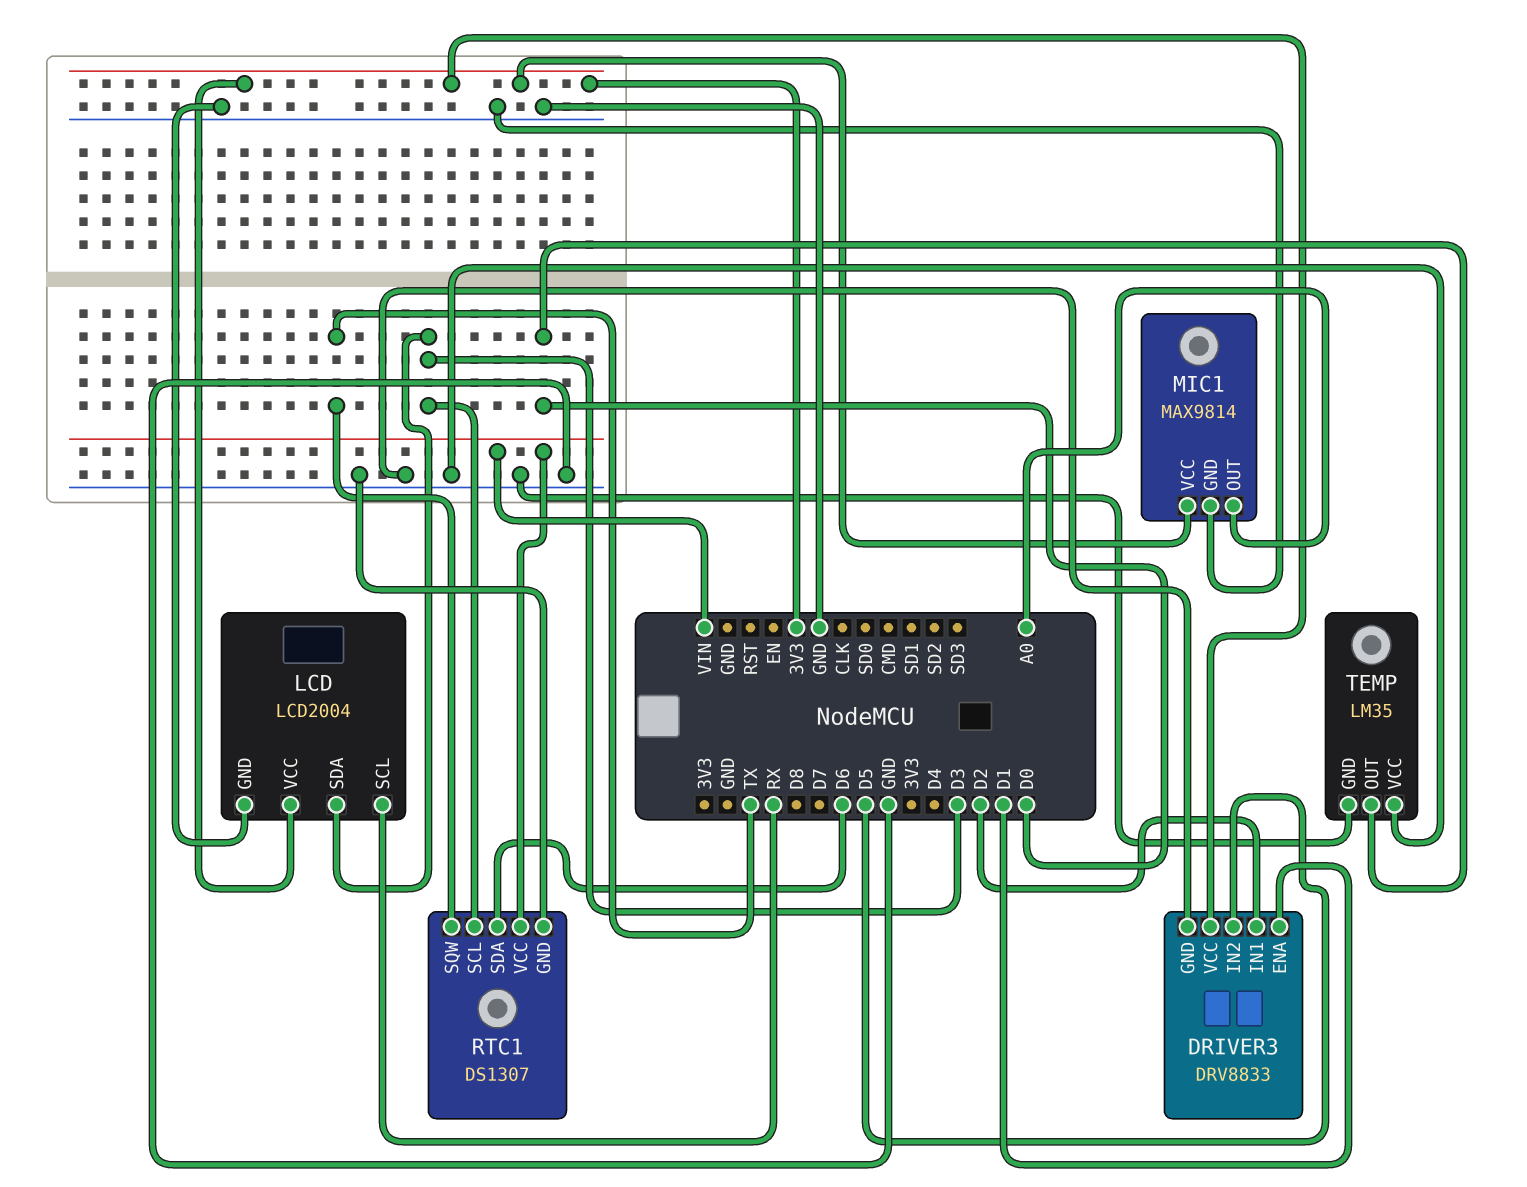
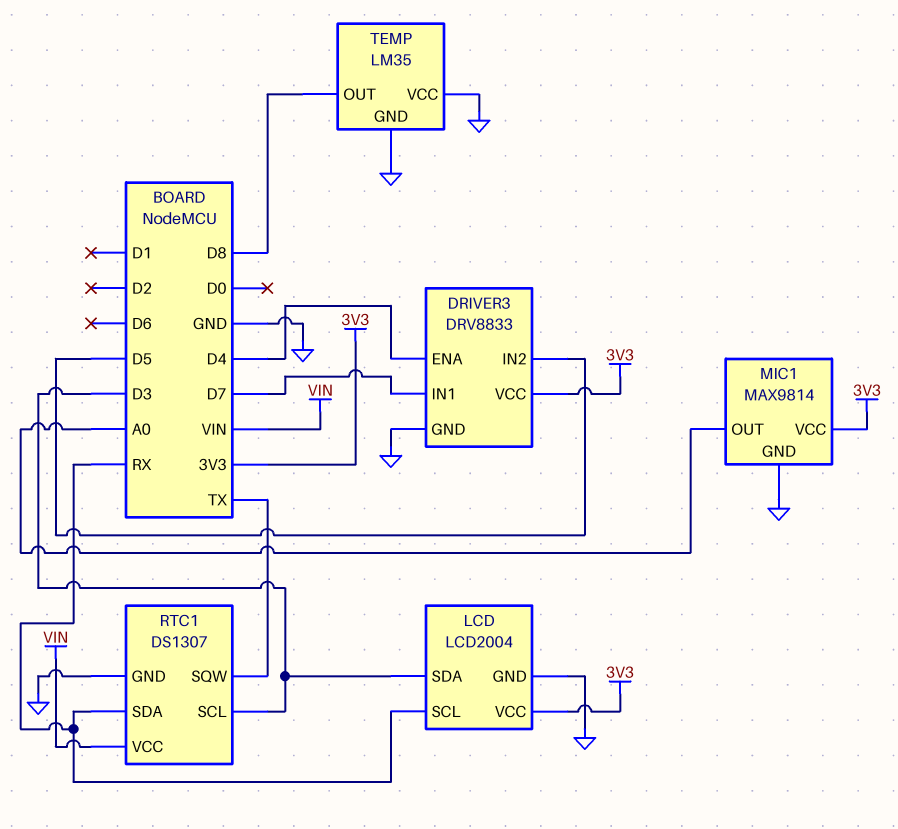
DRIVER3 pin ENA: D1 -> D4
DRIVER3 pin IN1: D2 -> D7
RTC1 pin SDA: D6 -> RX
TEMP pin OUT: D0 -> D8

